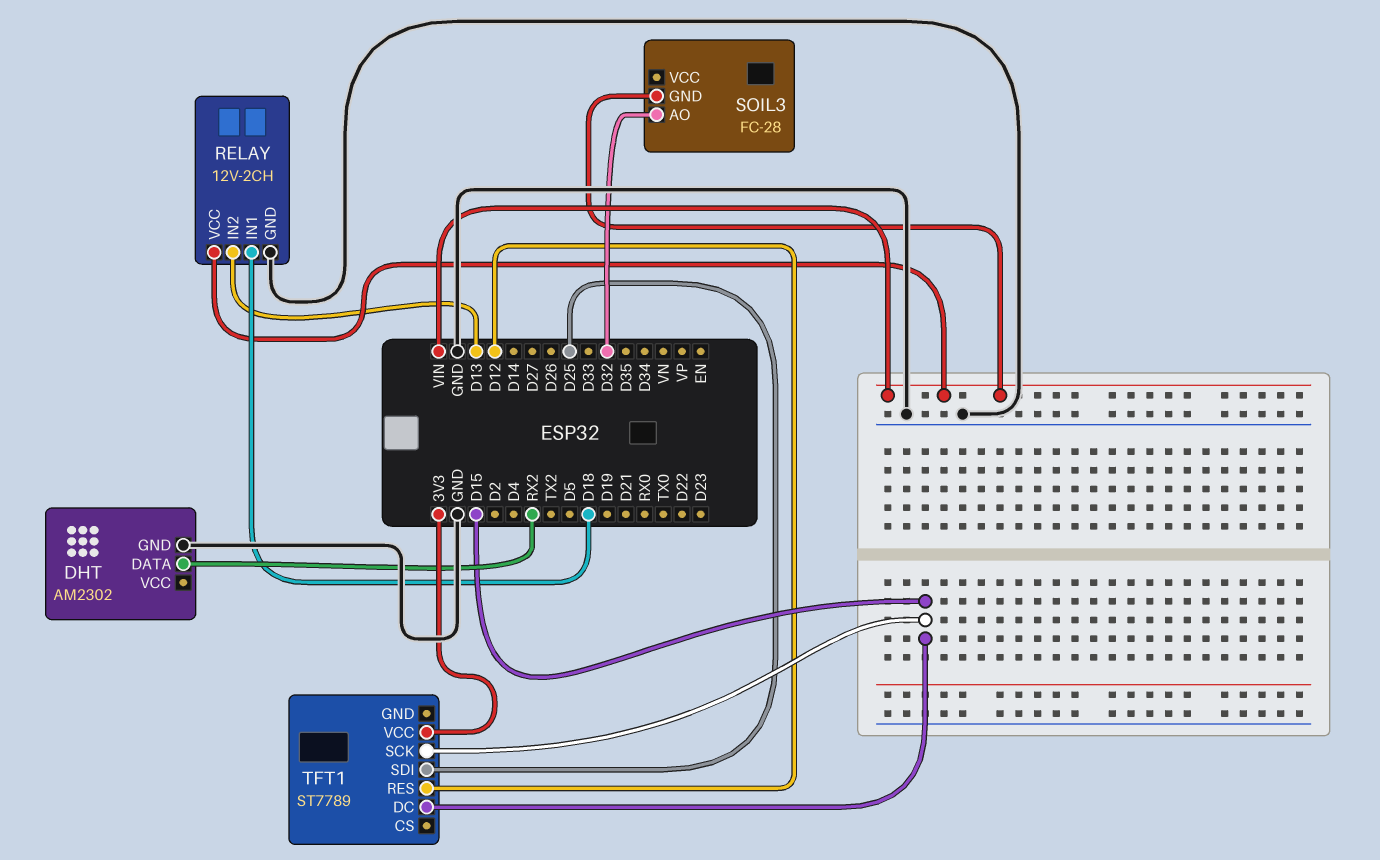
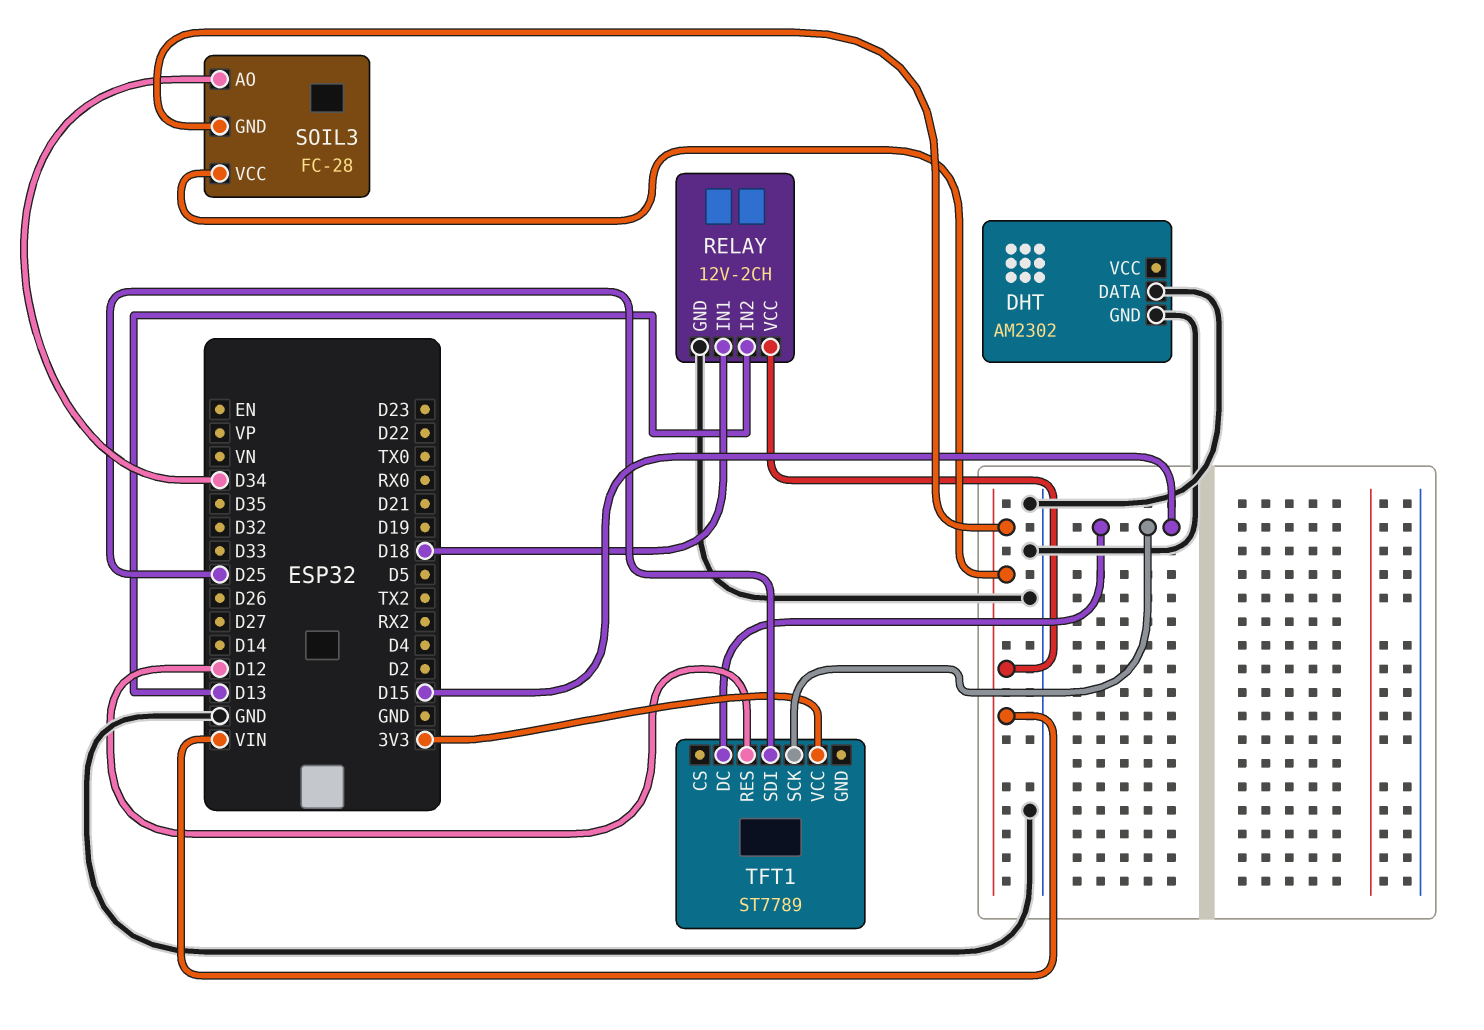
DHT pin DATA: RX2 -> GND
SOIL3 pin AO: D32 -> D34
SOIL3 pin VCC: none -> VIN

